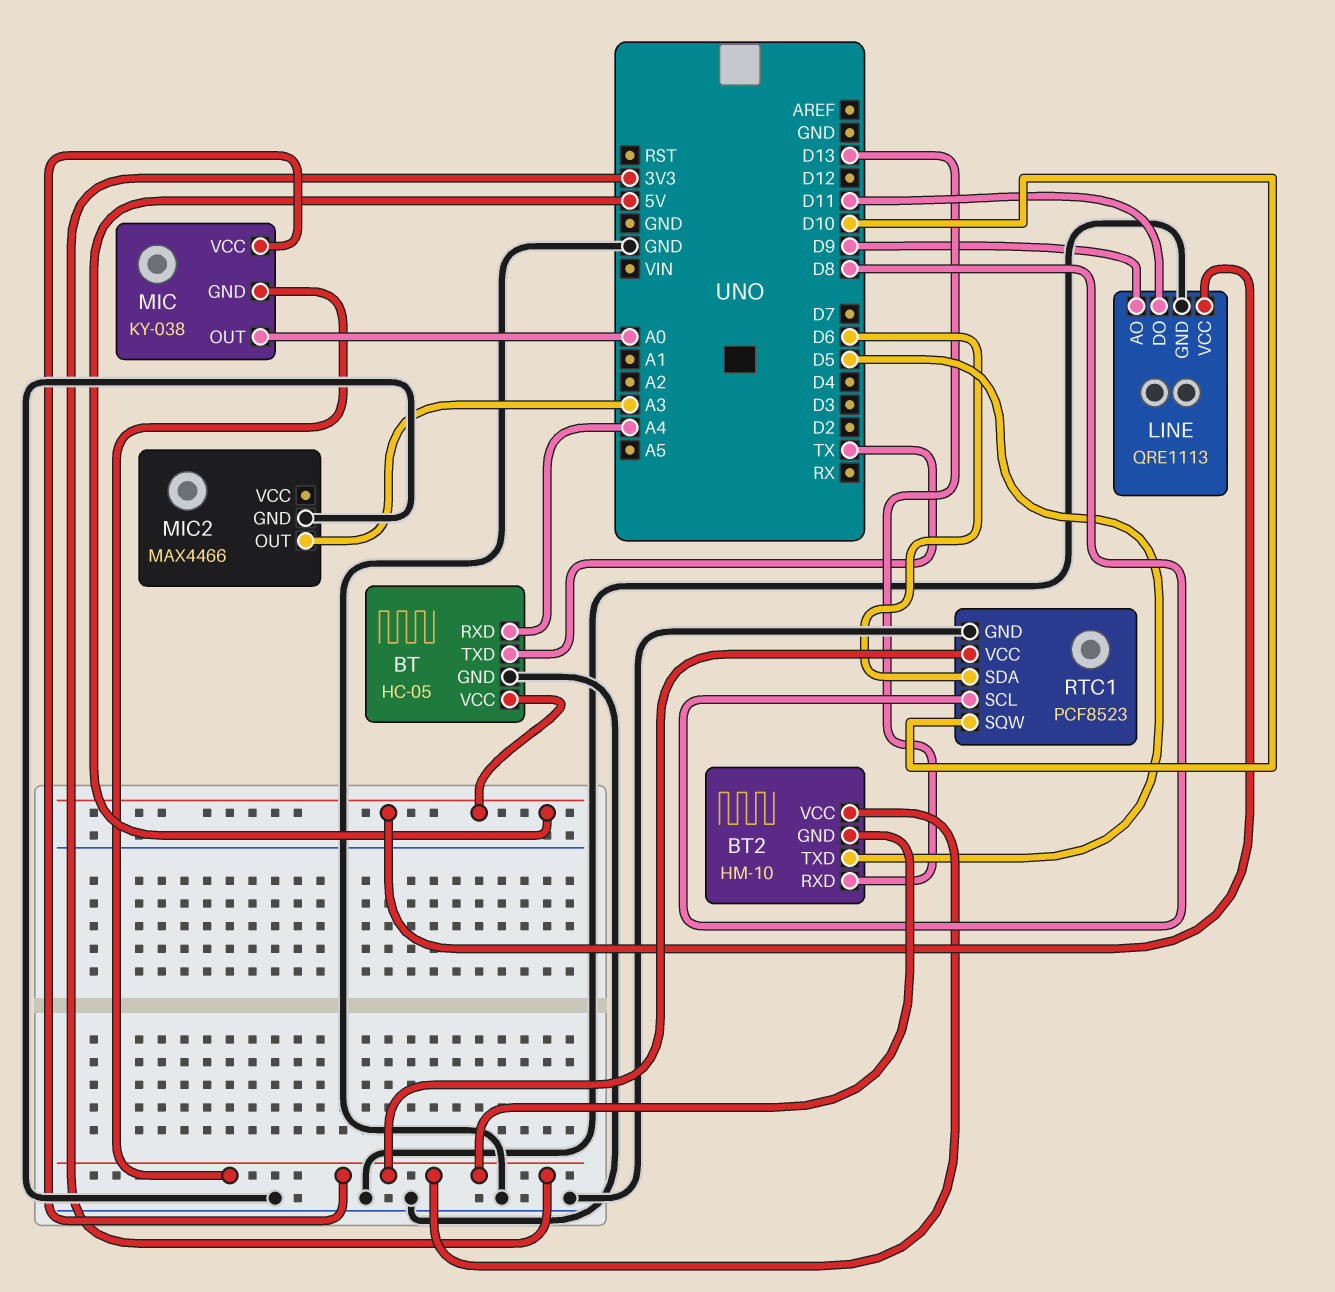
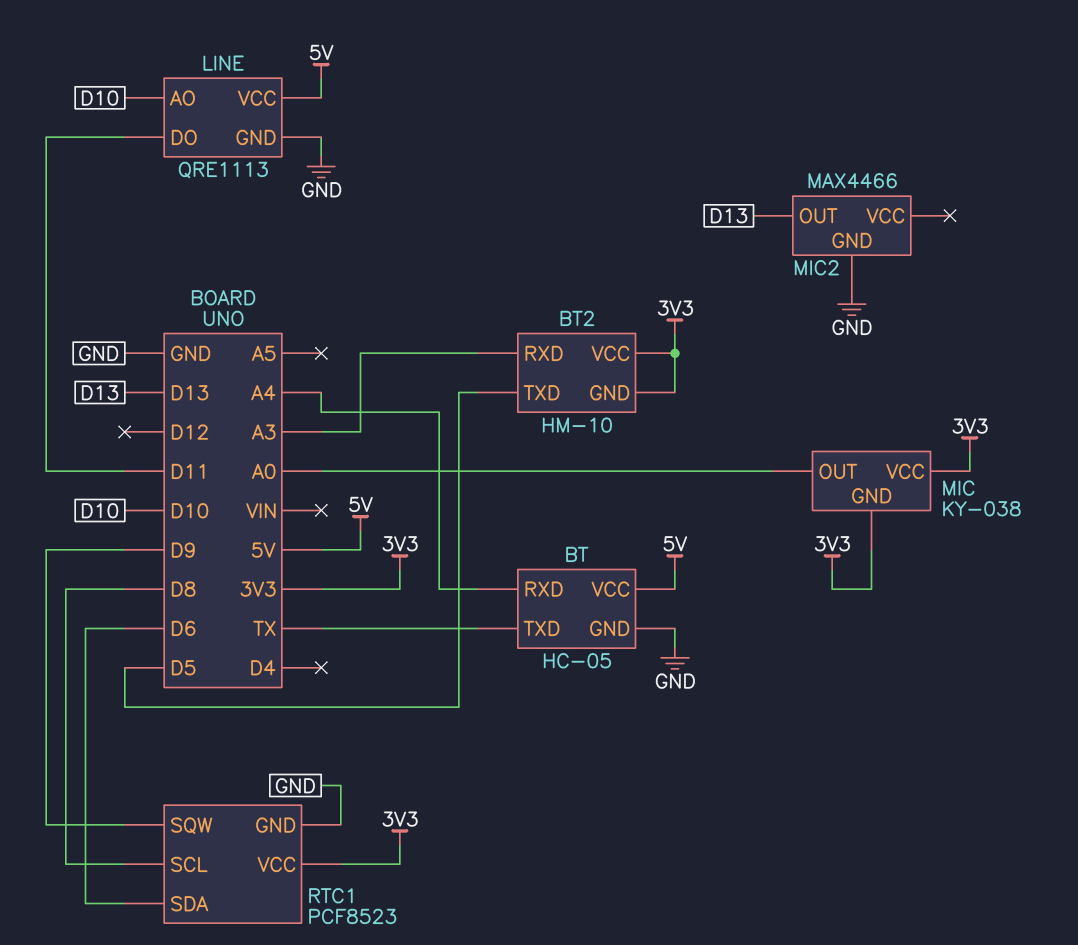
BT2 pin RXD: D13 -> A3
LINE pin AO: D9 -> D10
MIC2 pin OUT: A3 -> D13
RTC1 pin SQW: D10 -> D9

